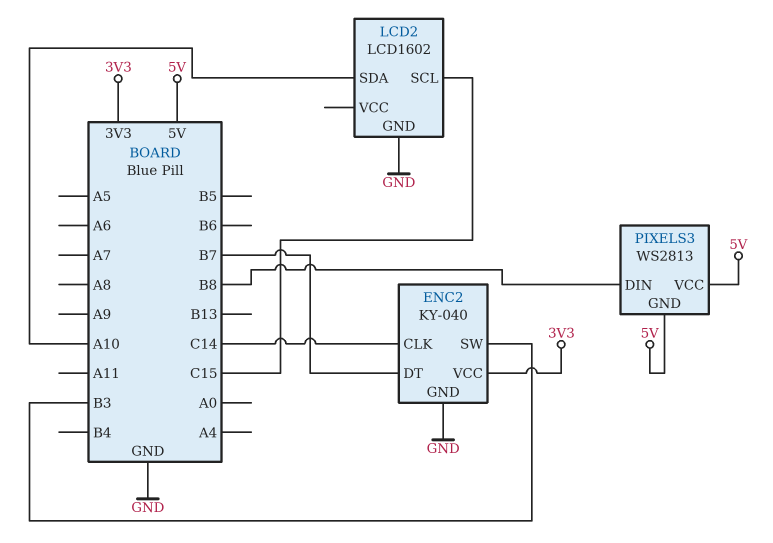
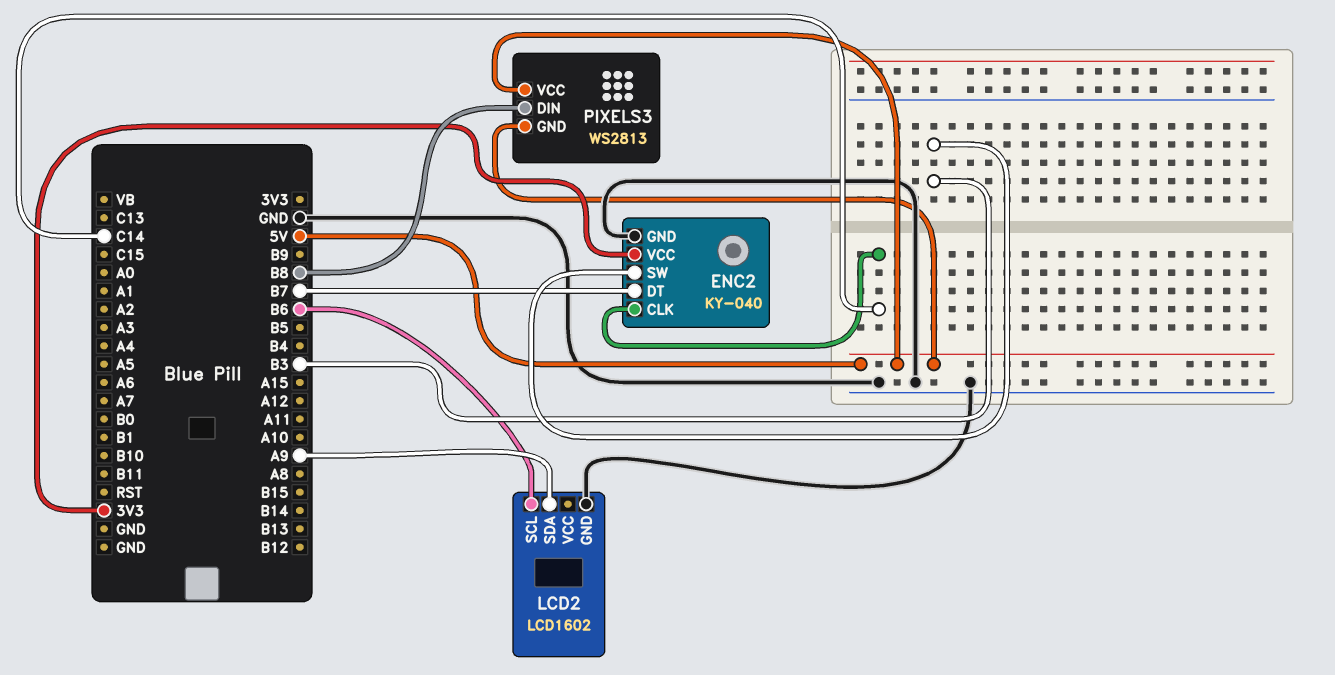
LCD2 pin SCL: C15 -> B6
LCD2 pin SDA: A10 -> A9

